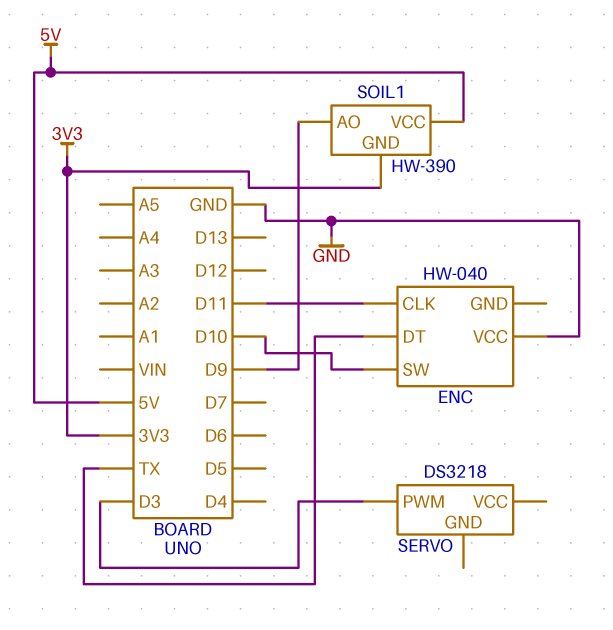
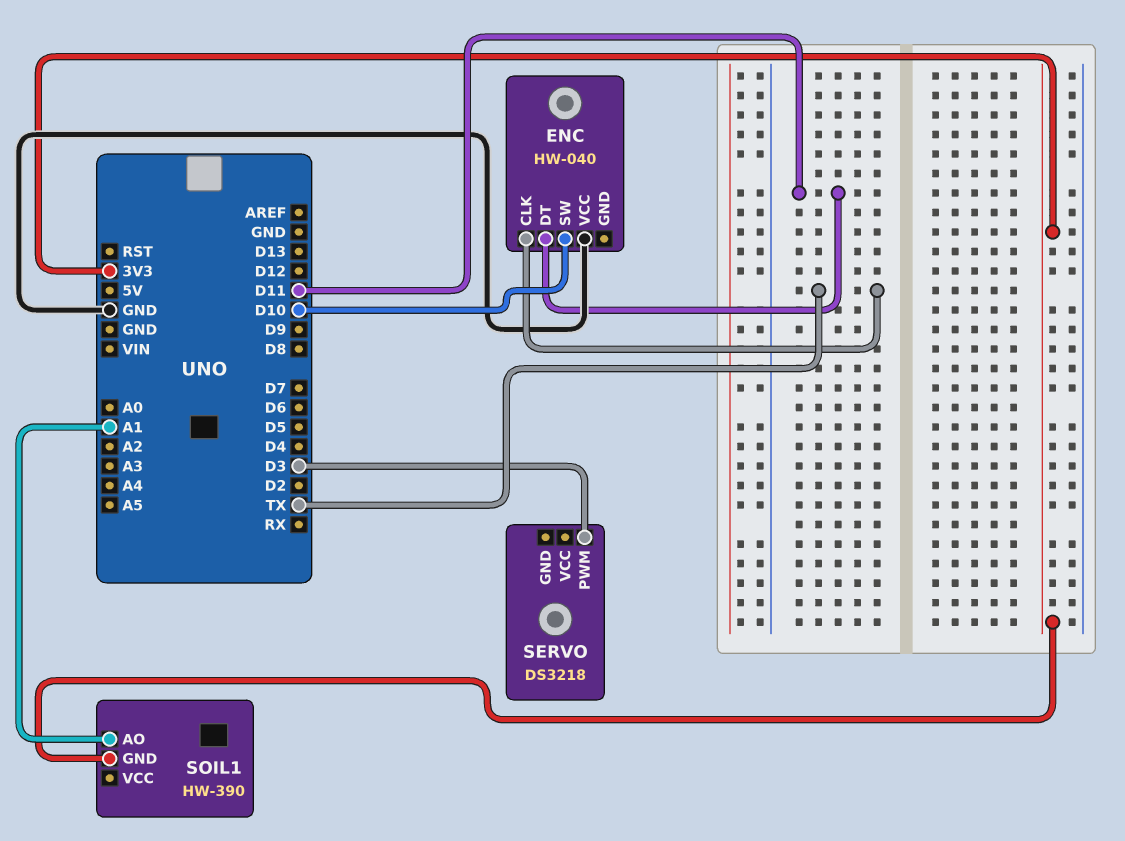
ENC pin CLK: D11 -> TX
ENC pin DT: TX -> D11
SOIL1 pin AO: D9 -> A1
SOIL1 pin VCC: 5V -> none

